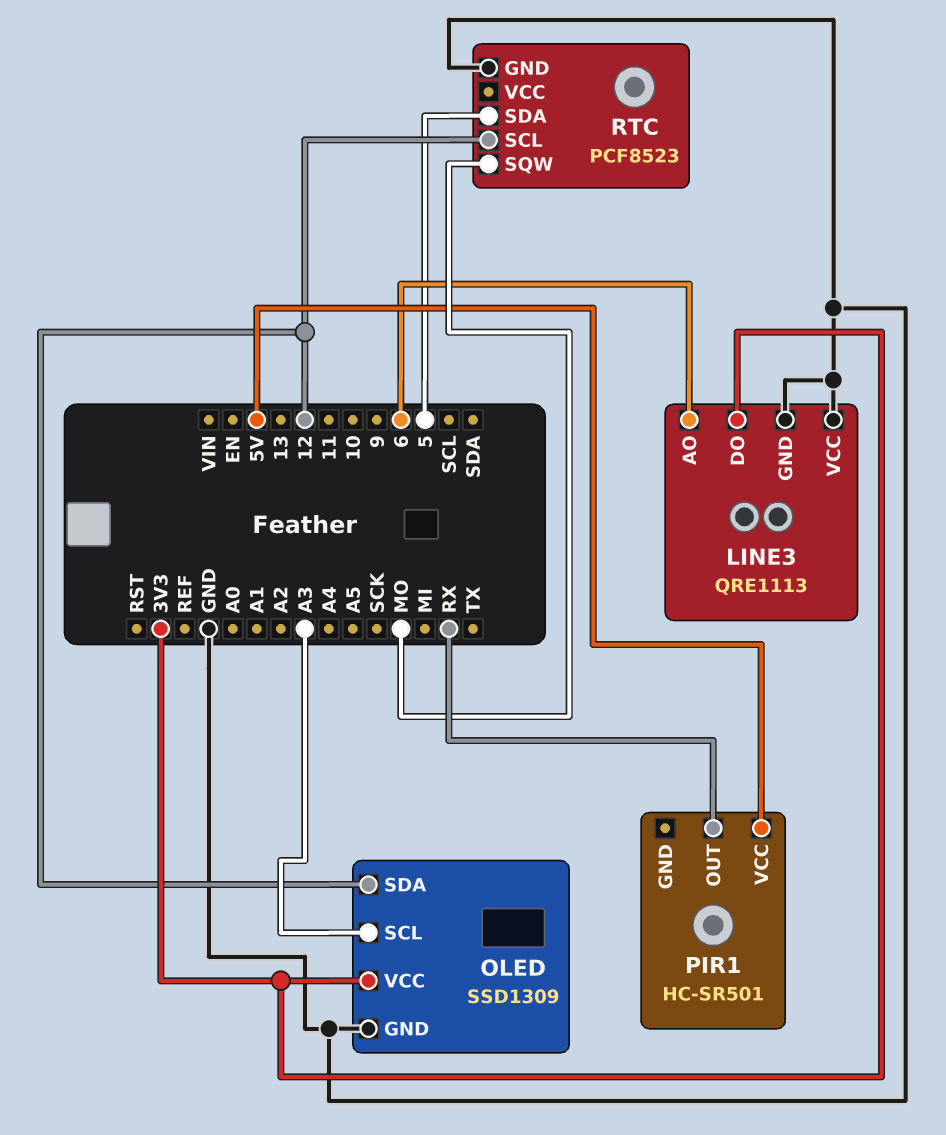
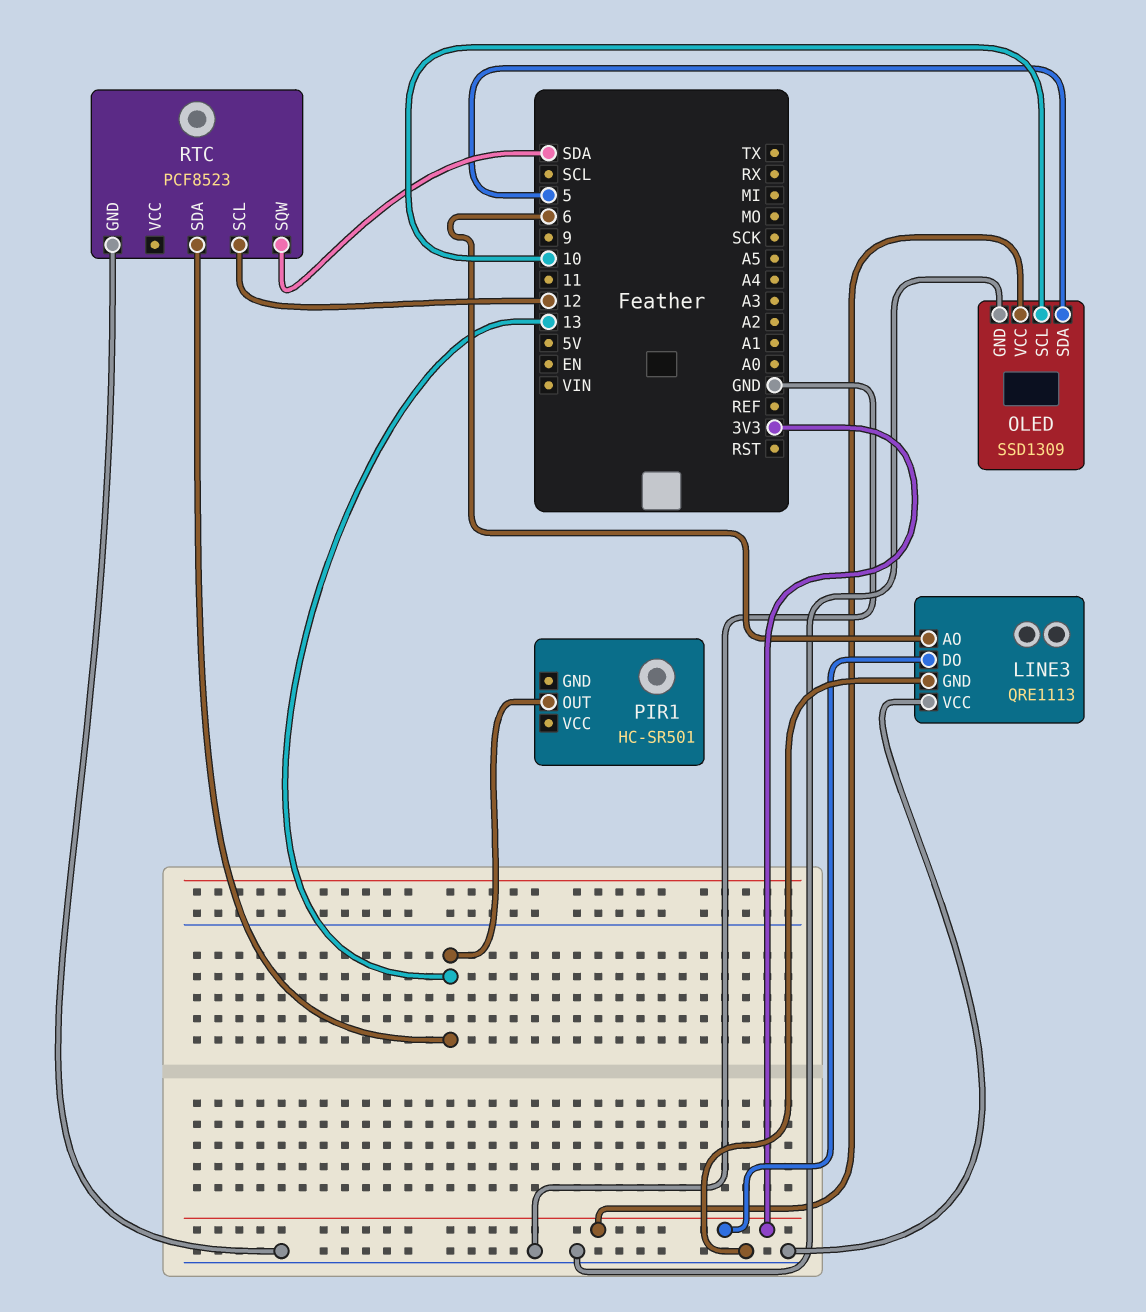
OLED pin SCL: A3 -> 10
OLED pin SDA: 12 -> 5
PIR1 pin OUT: RX -> 13
PIR1 pin VCC: 5V -> none
RTC pin SDA: 5 -> 13
RTC pin SQW: MO -> SDA

